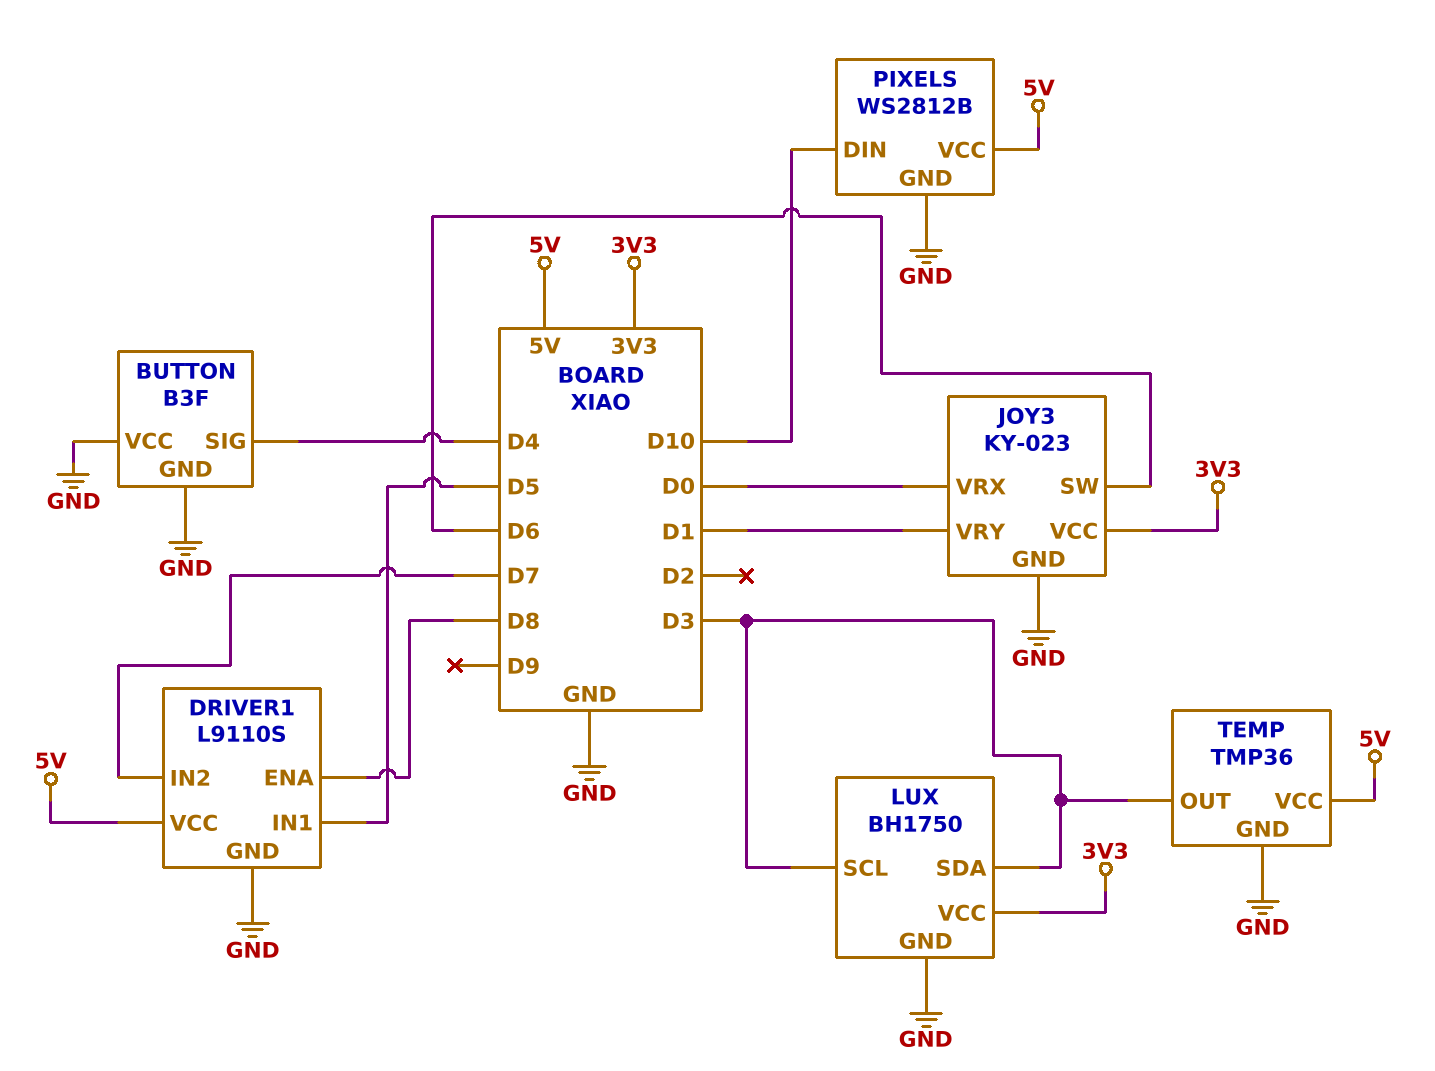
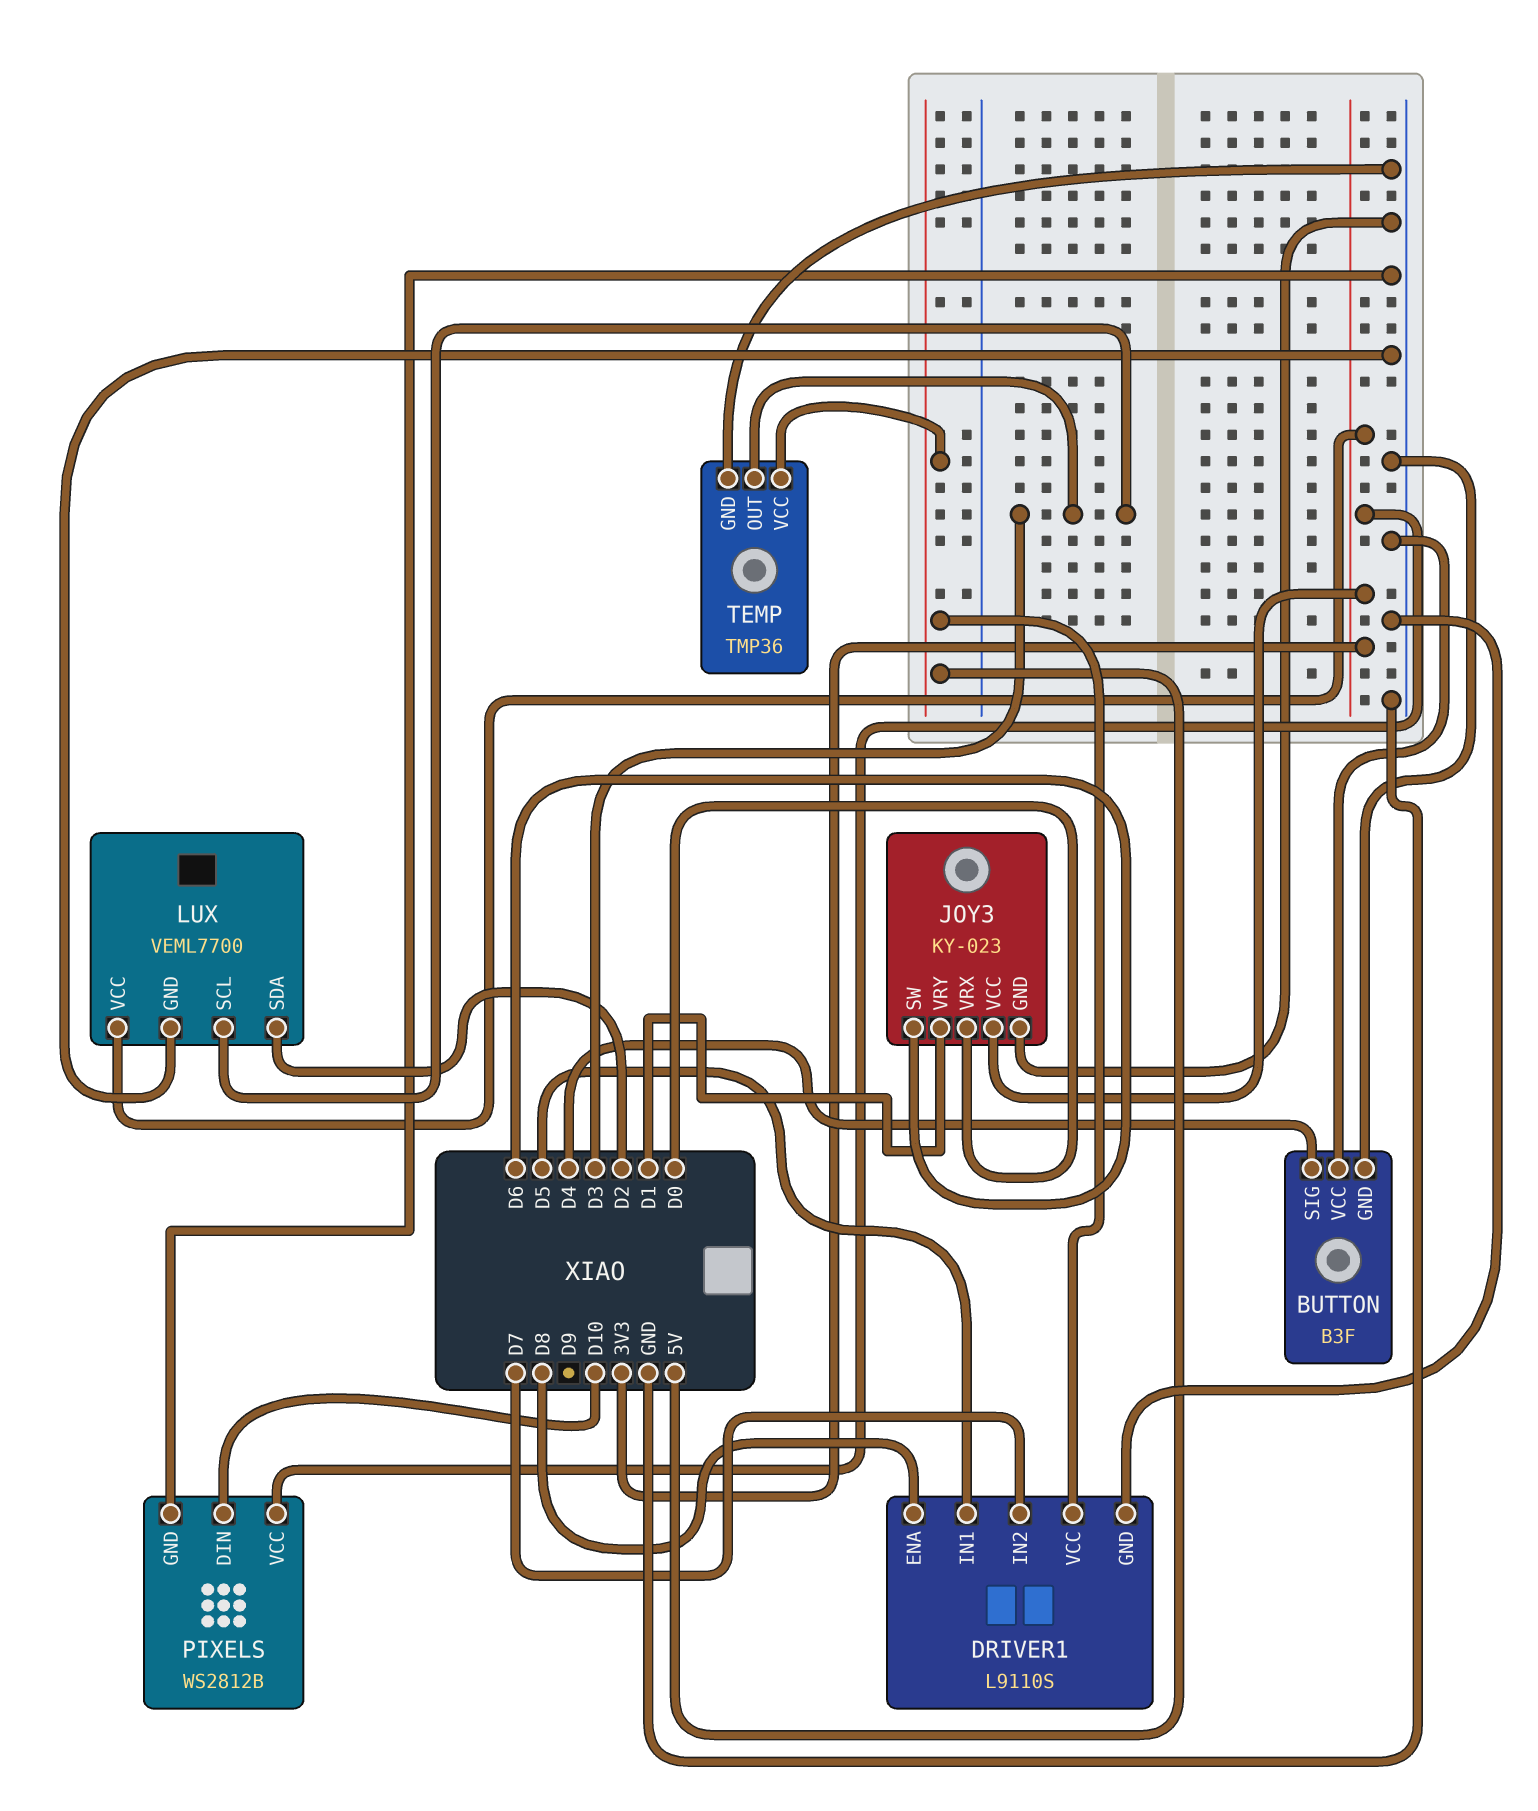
LUX: BH1750 -> VEML7700
LUX pin SDA: D3 -> D2
PIXELS pin VCC: 5V -> 3V3

